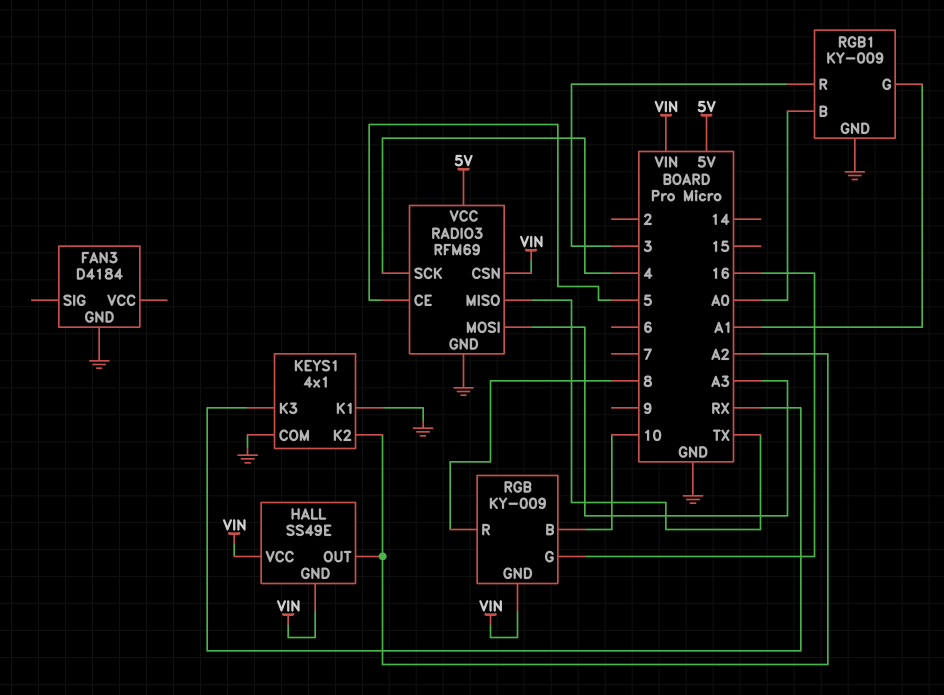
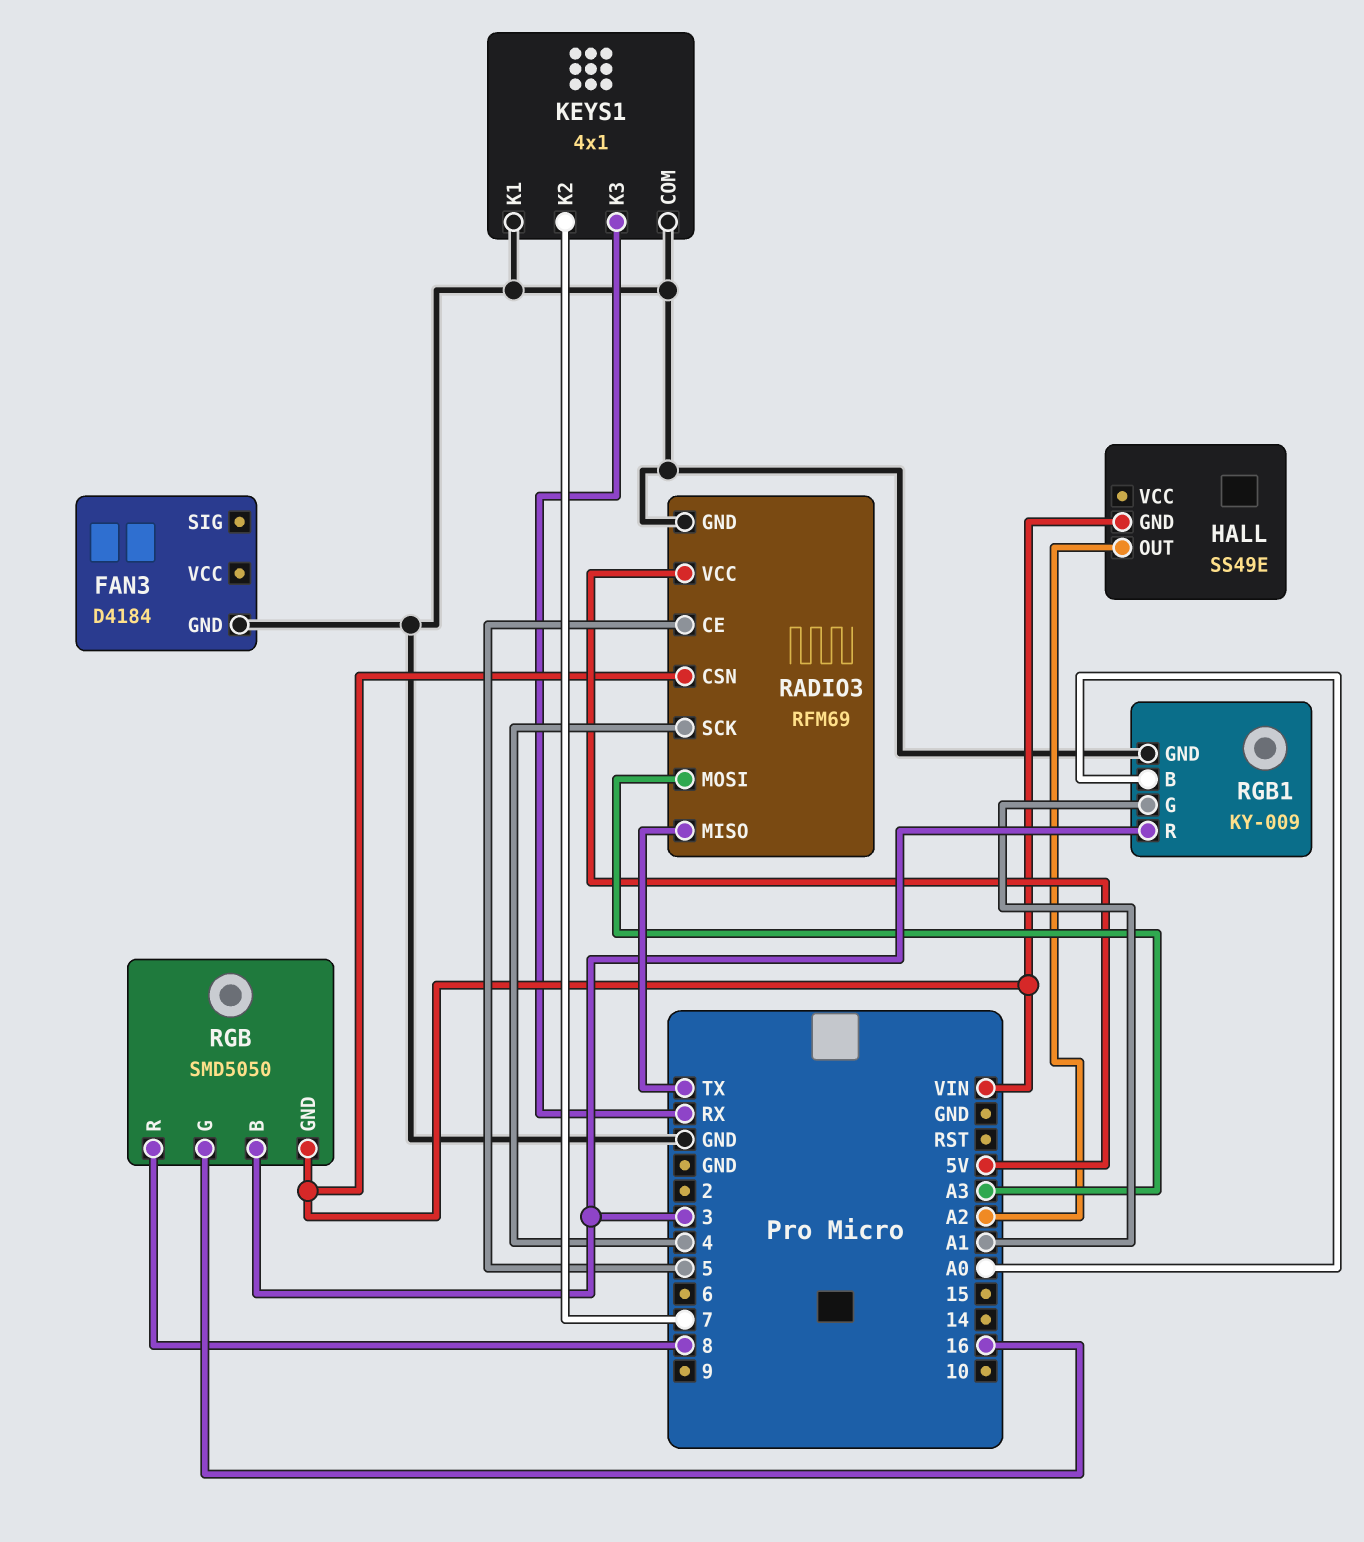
HALL pin VCC: VIN -> none
KEYS1 pin K2: A2 -> 7
RGB: KY-009 -> SMD5050
RGB pin B: 10 -> 3

